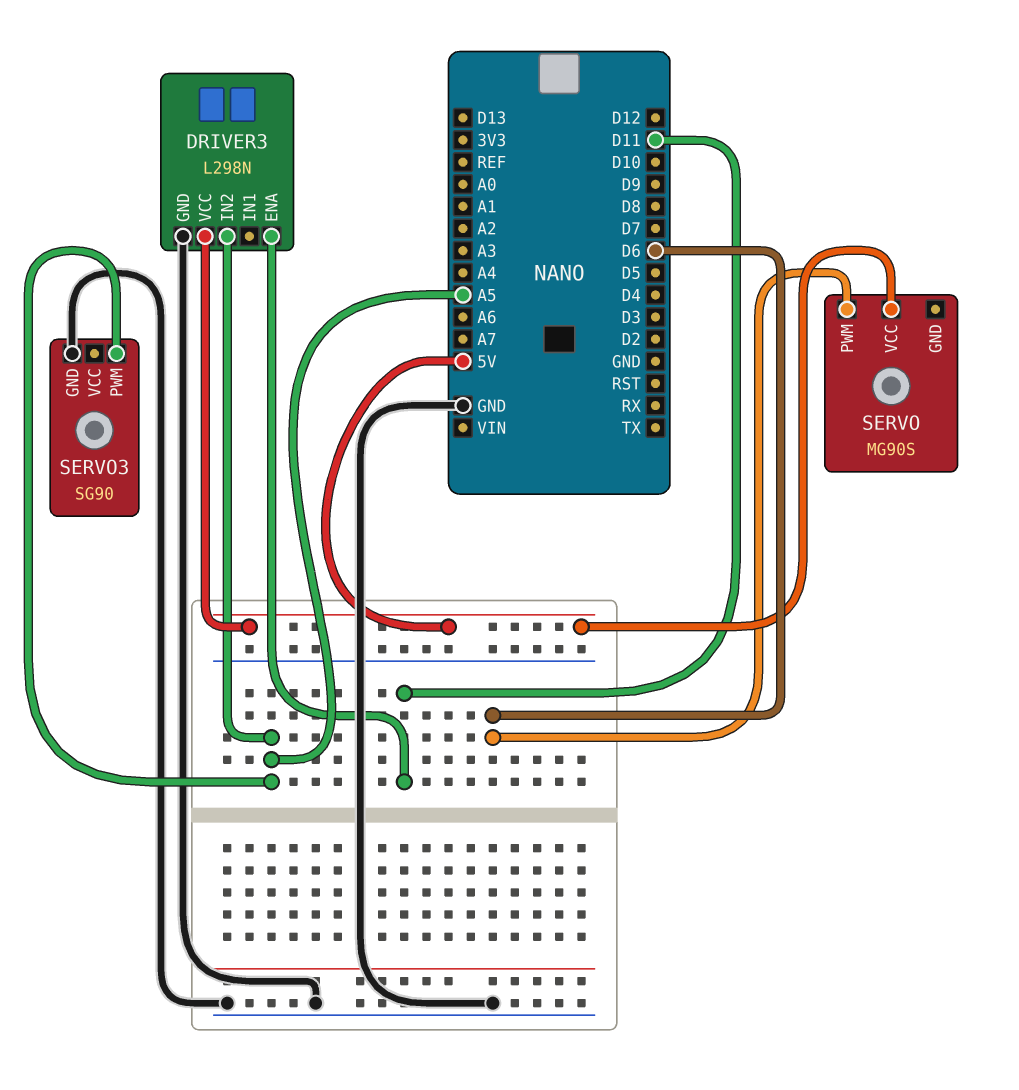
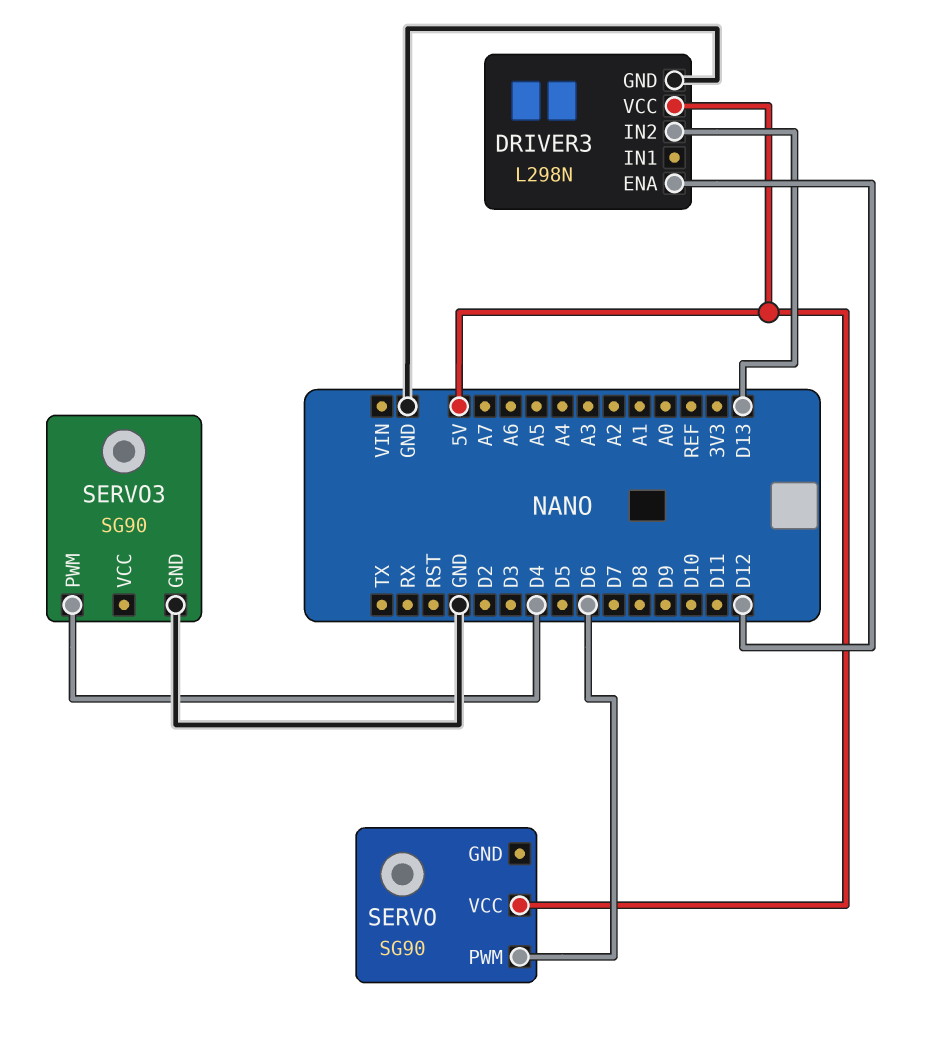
DRIVER3 pin ENA: D11 -> D12
DRIVER3 pin IN2: A5 -> D13
SERVO: MG90S -> SG90
SERVO3 pin PWM: A5 -> D4

